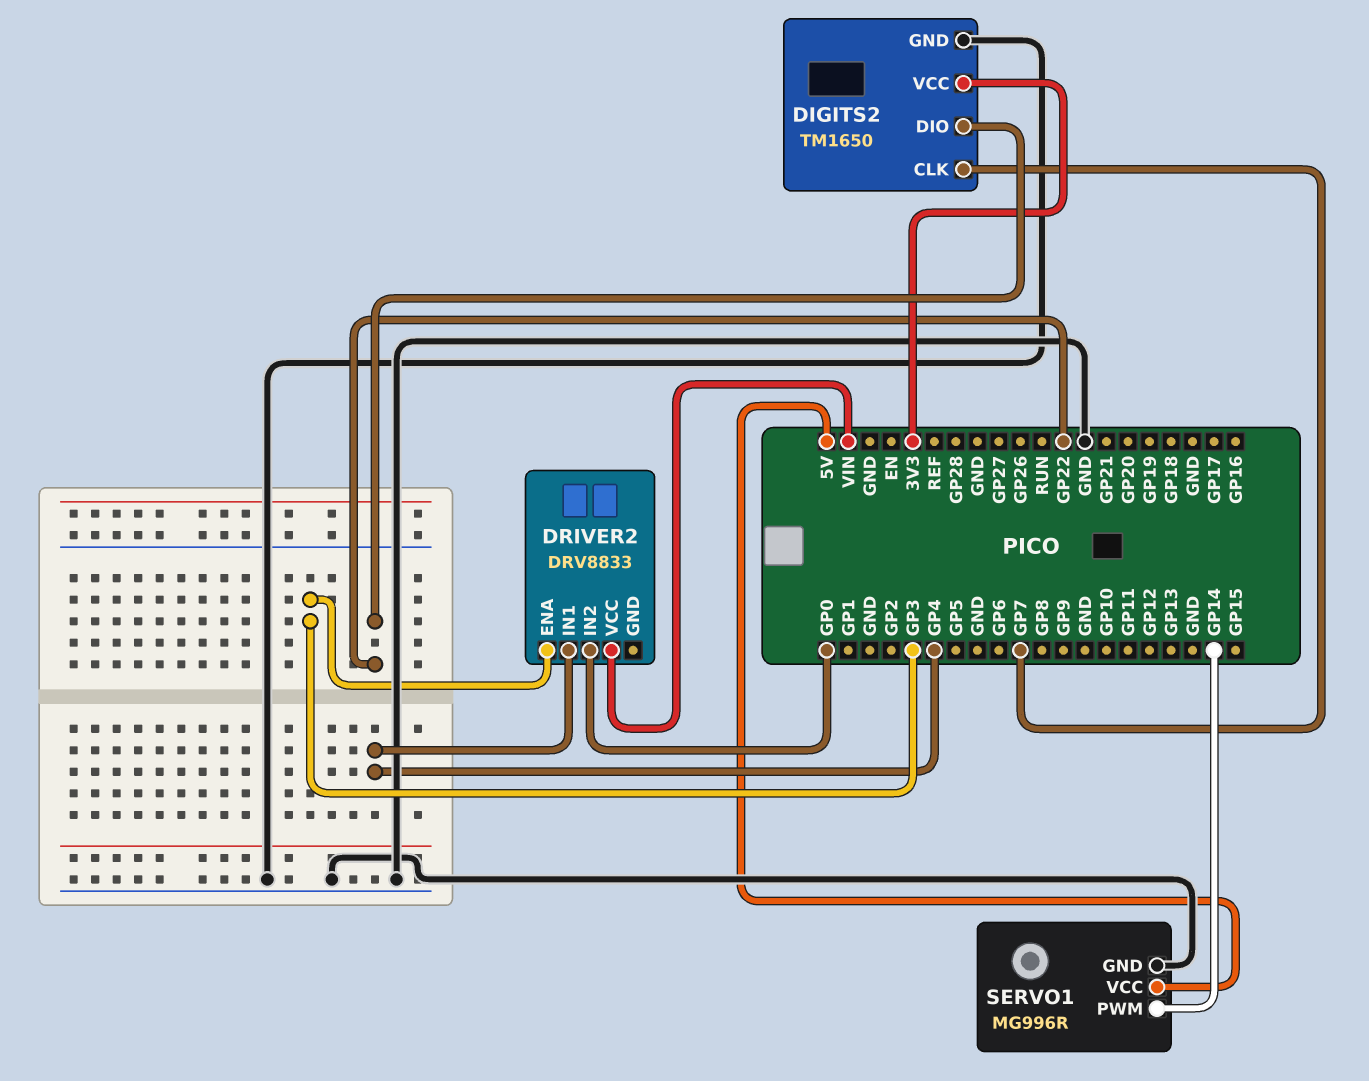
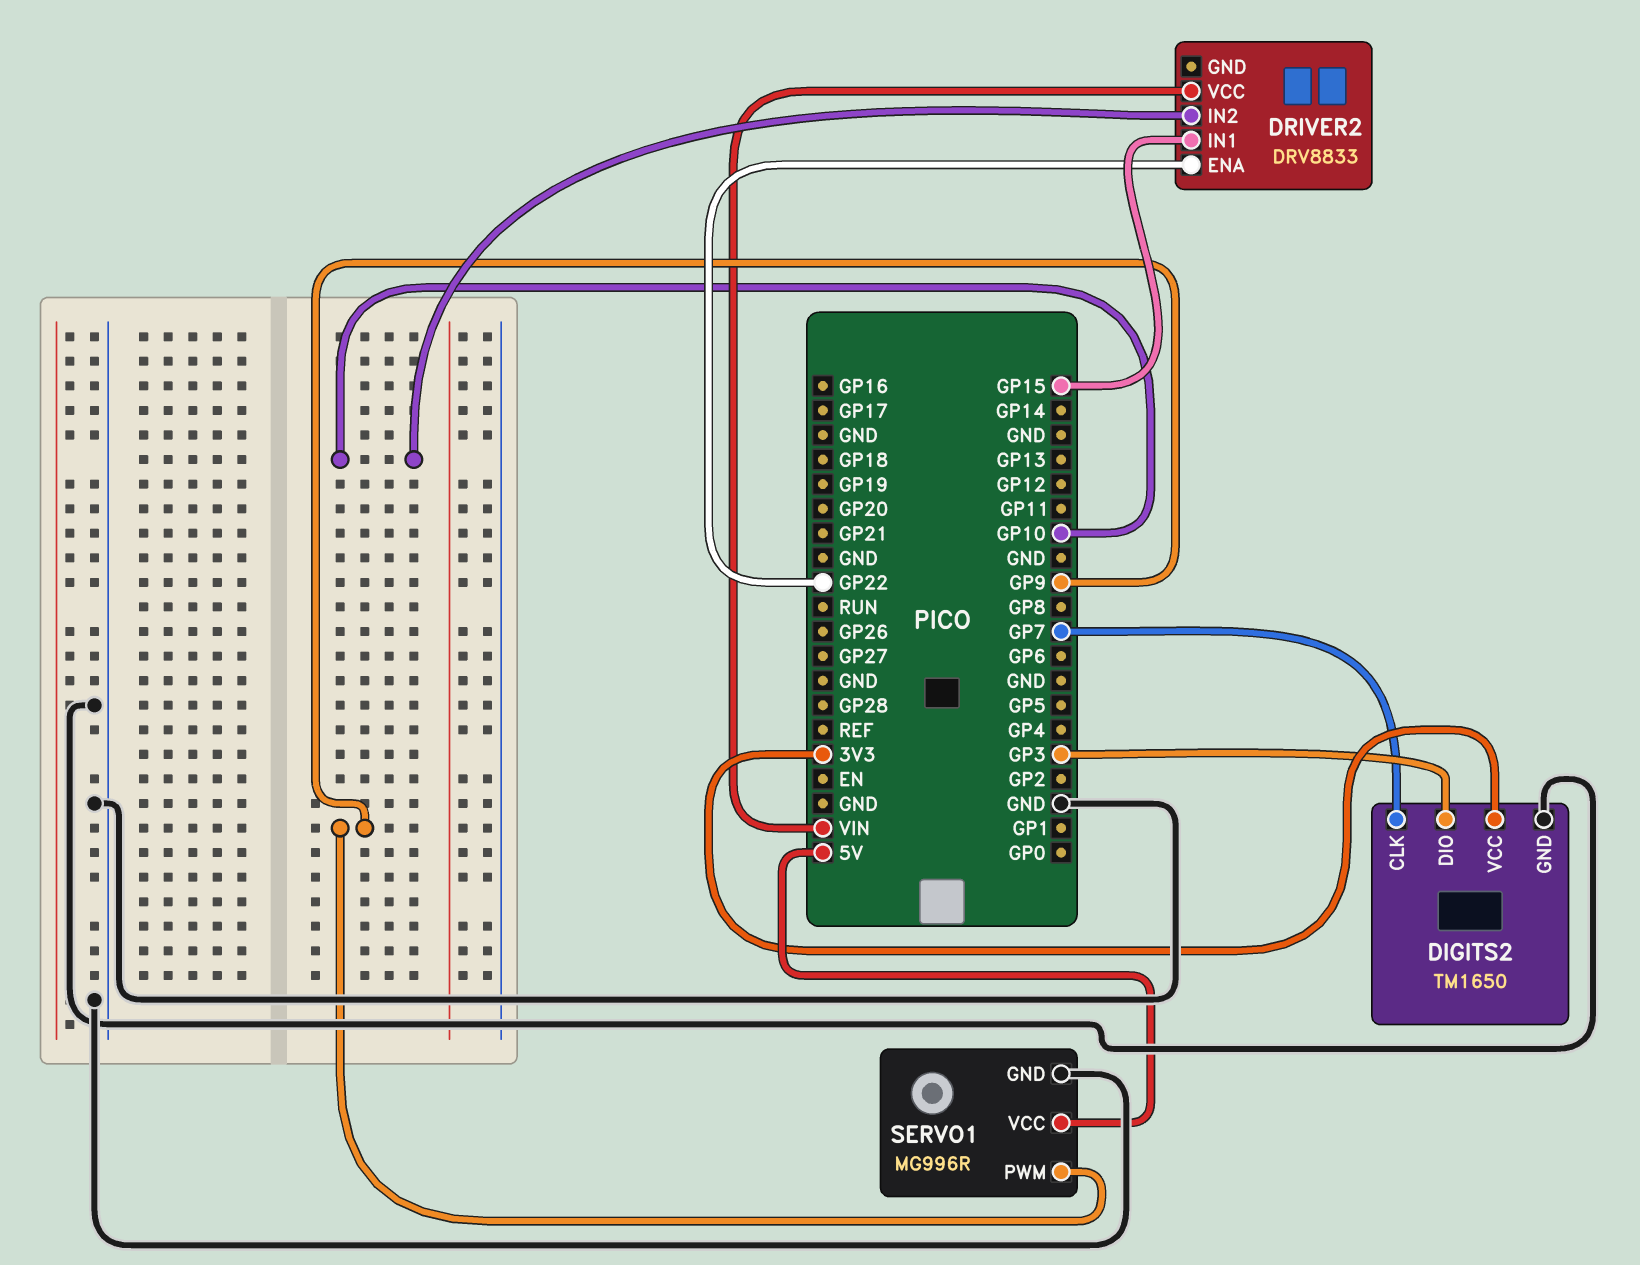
DIGITS2 pin DIO: GP22 -> GP3
DRIVER2 pin ENA: GP3 -> GP22
DRIVER2 pin IN1: GP4 -> GP15
DRIVER2 pin IN2: GP0 -> GP10
SERVO1 pin PWM: GP14 -> GP9

